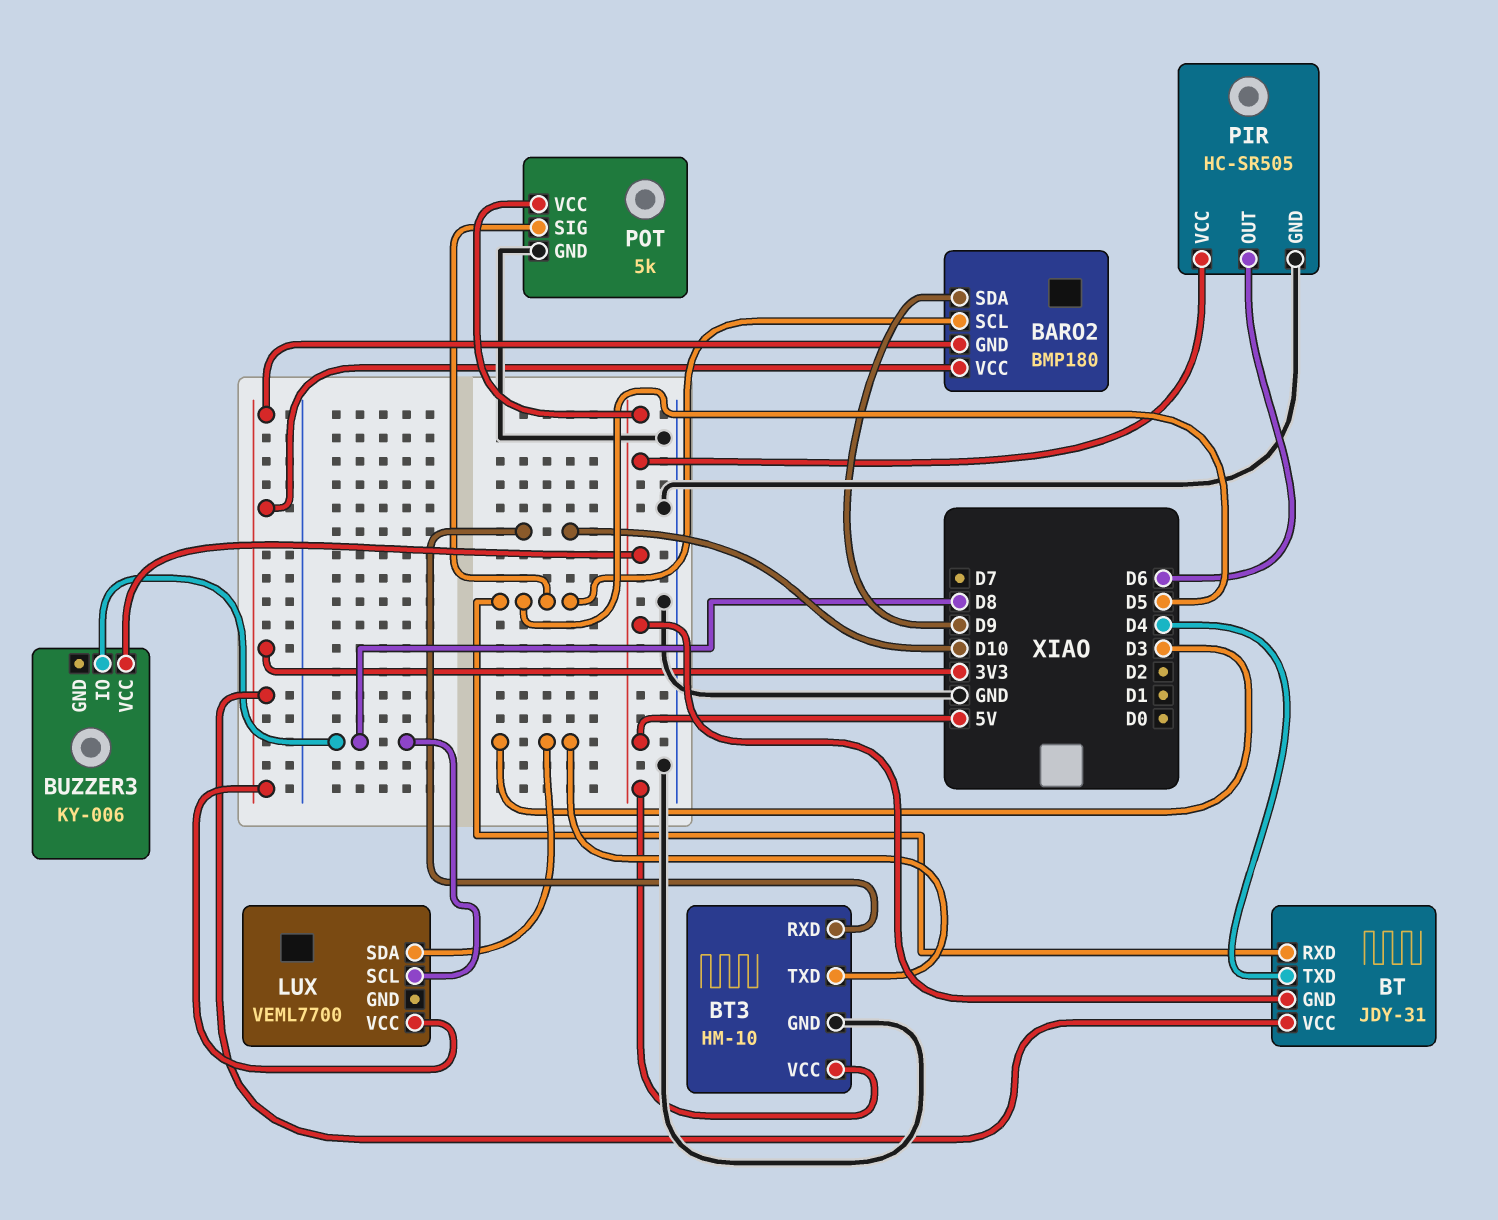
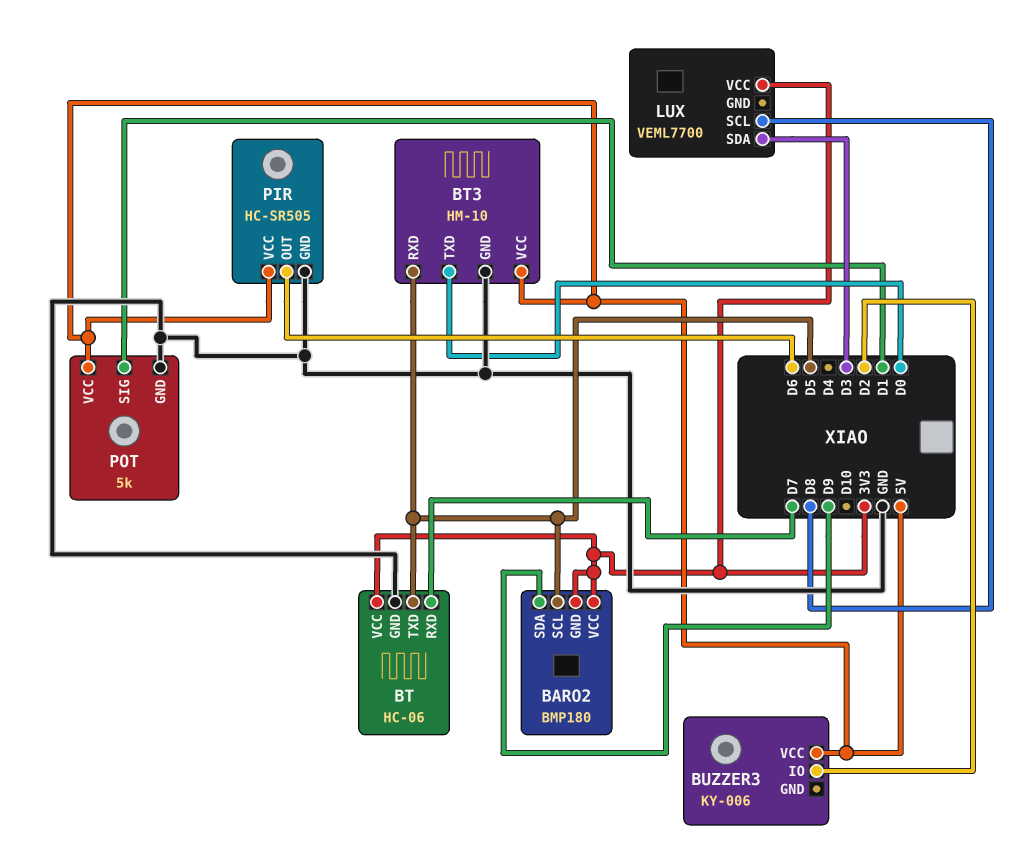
BT: JDY-31 -> HC-06
BT pin GND: 5V -> GND
BT pin RXD: D5 -> D7
BT pin TXD: D4 -> D5
BT3 pin RXD: D10 -> D5
BT3 pin TXD: D3 -> D0
BUZZER3 pin IO: D8 -> D2
POT pin SIG: D5 -> D1

